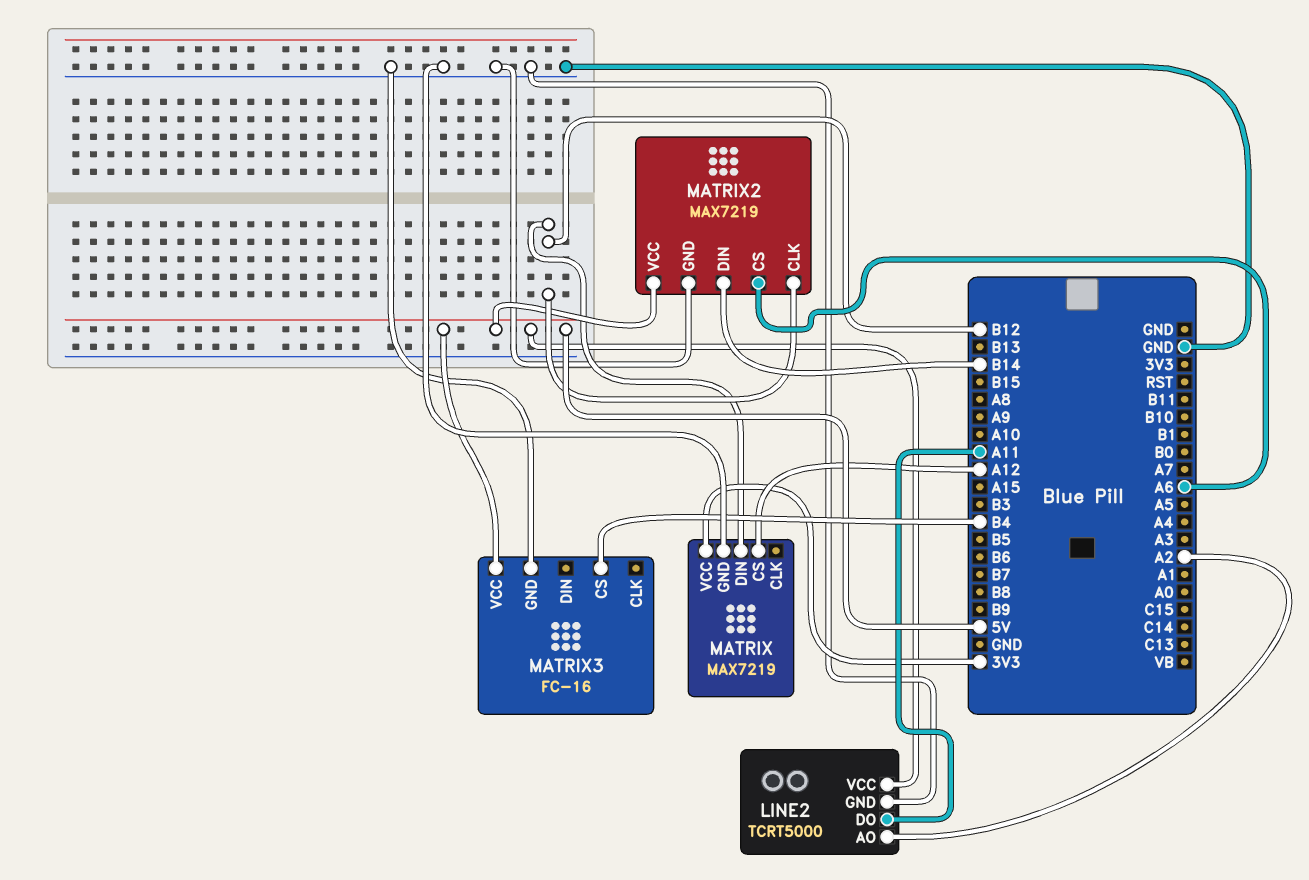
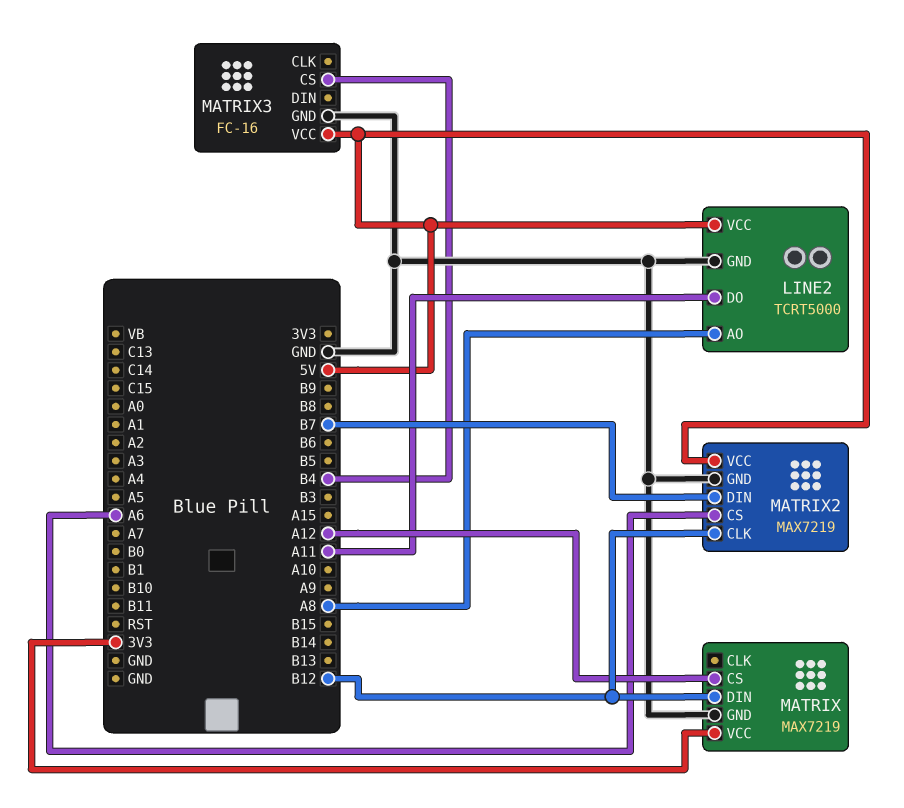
LINE2 pin AO: A2 -> A8
MATRIX2 pin DIN: B14 -> B7

